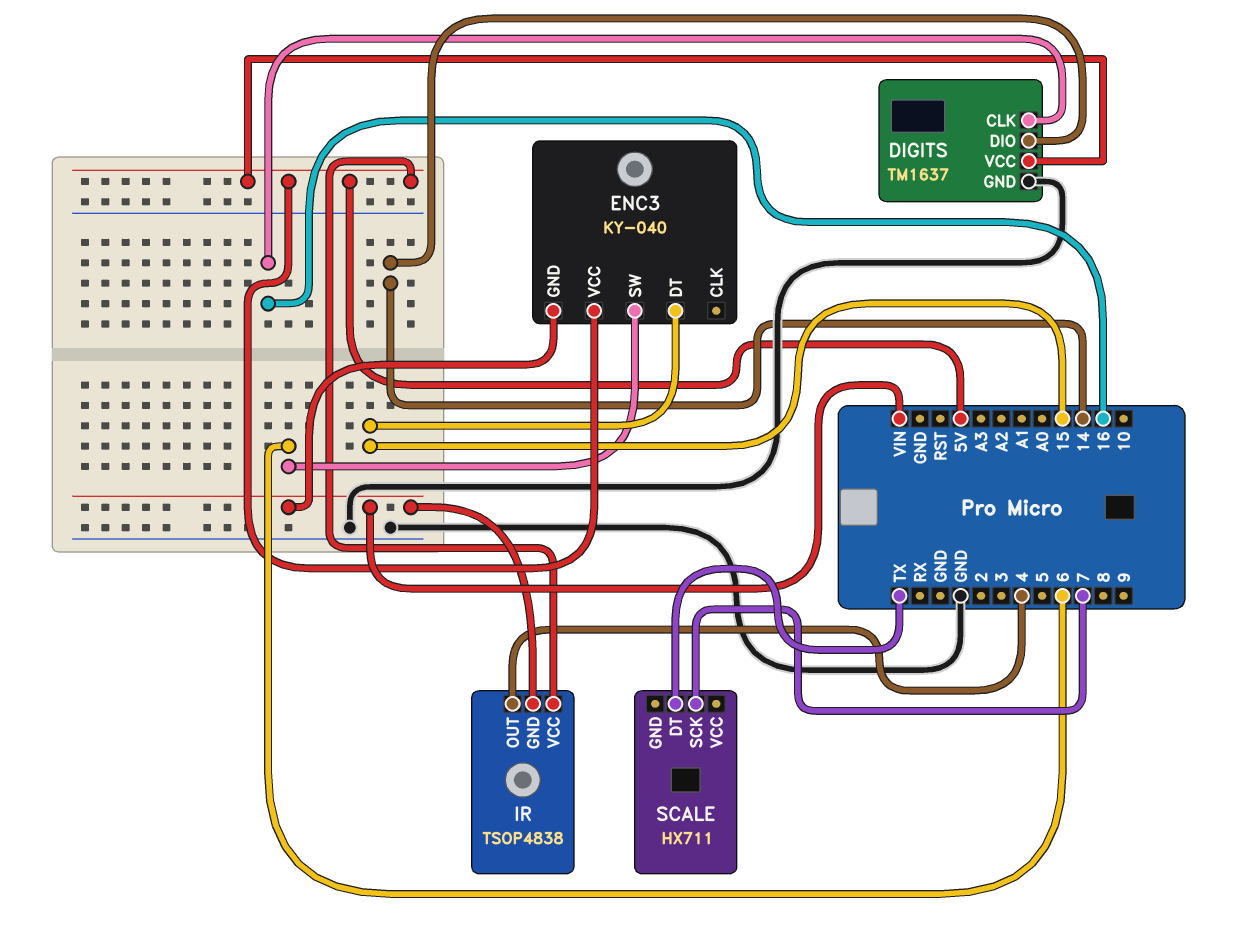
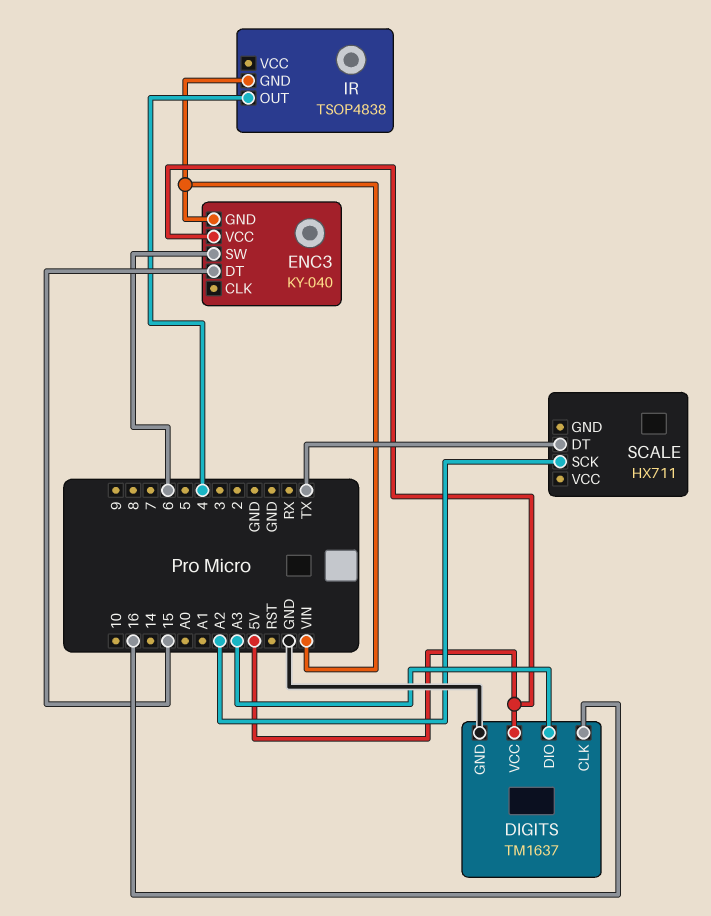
DIGITS pin DIO: 14 -> A3
IR pin VCC: 5V -> none
SCALE pin SCK: 7 -> A2

